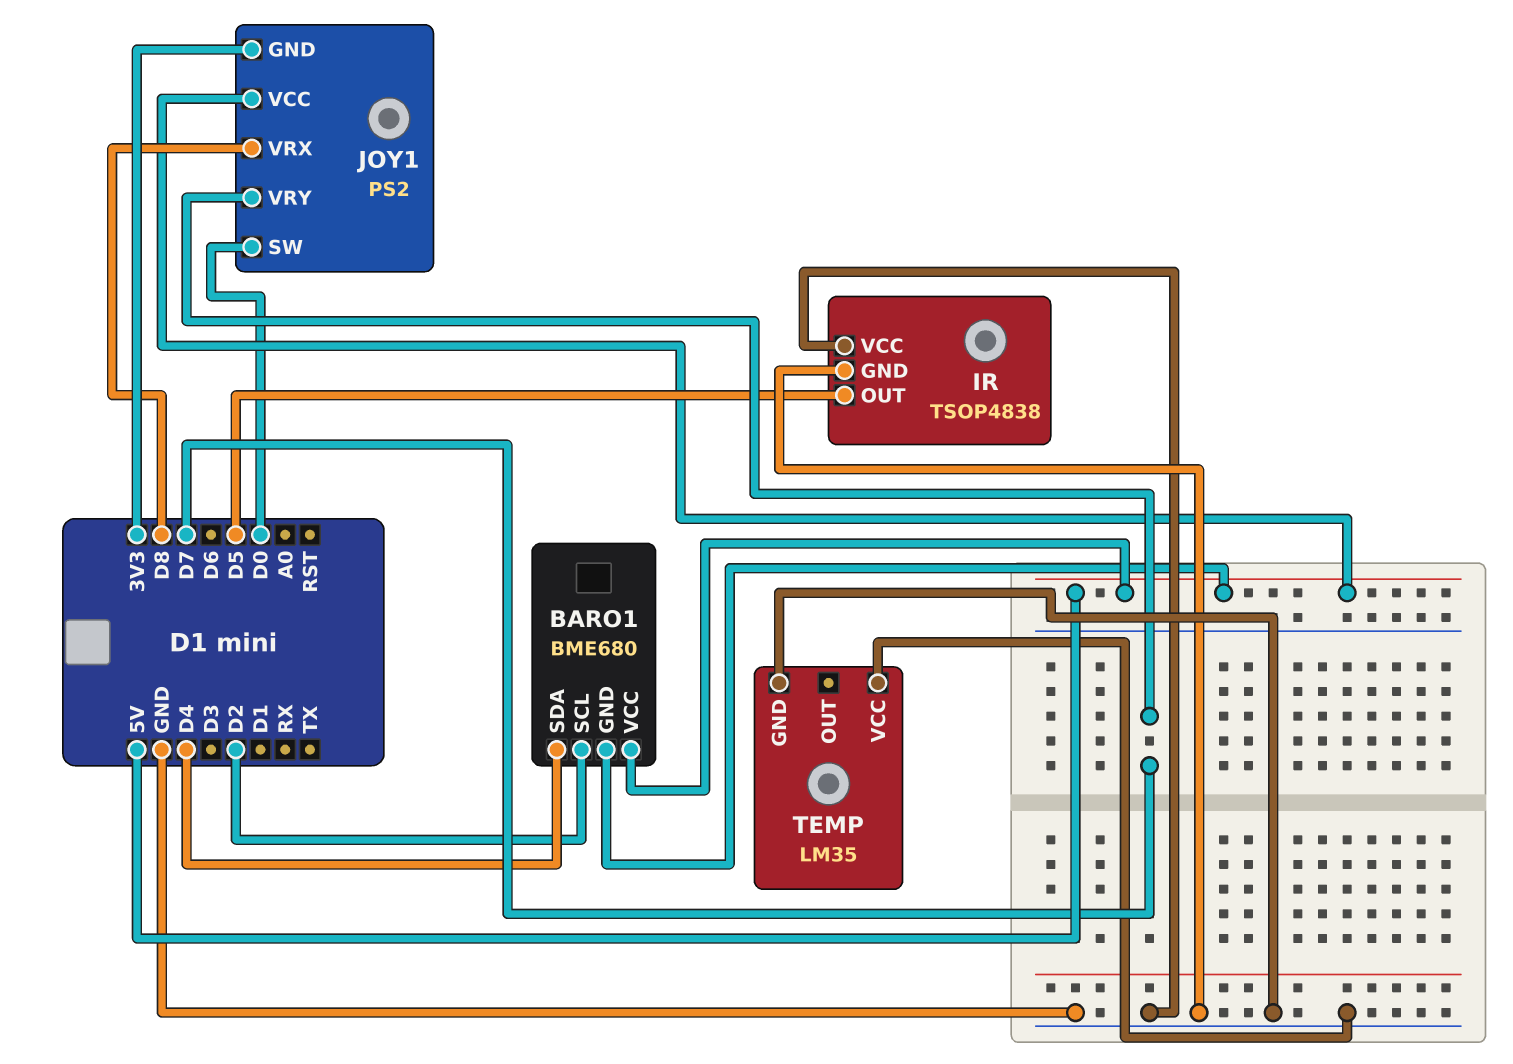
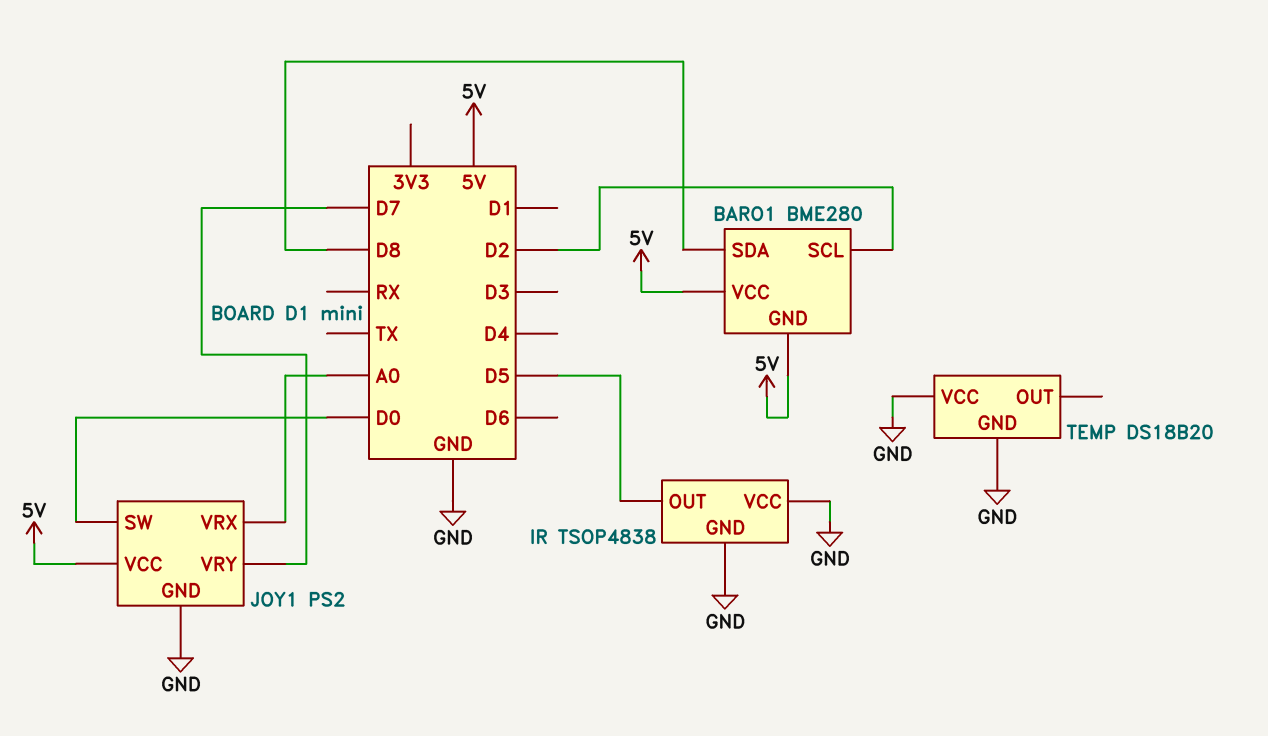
BARO1: BME680 -> BME280
BARO1 pin SDA: D4 -> D8
JOY1 pin GND: 3V3 -> GND
JOY1 pin VRX: D8 -> A0
TEMP: LM35 -> DS18B20

